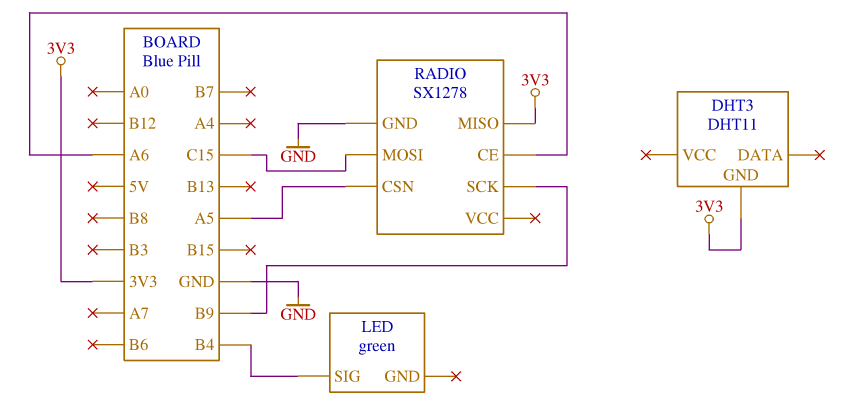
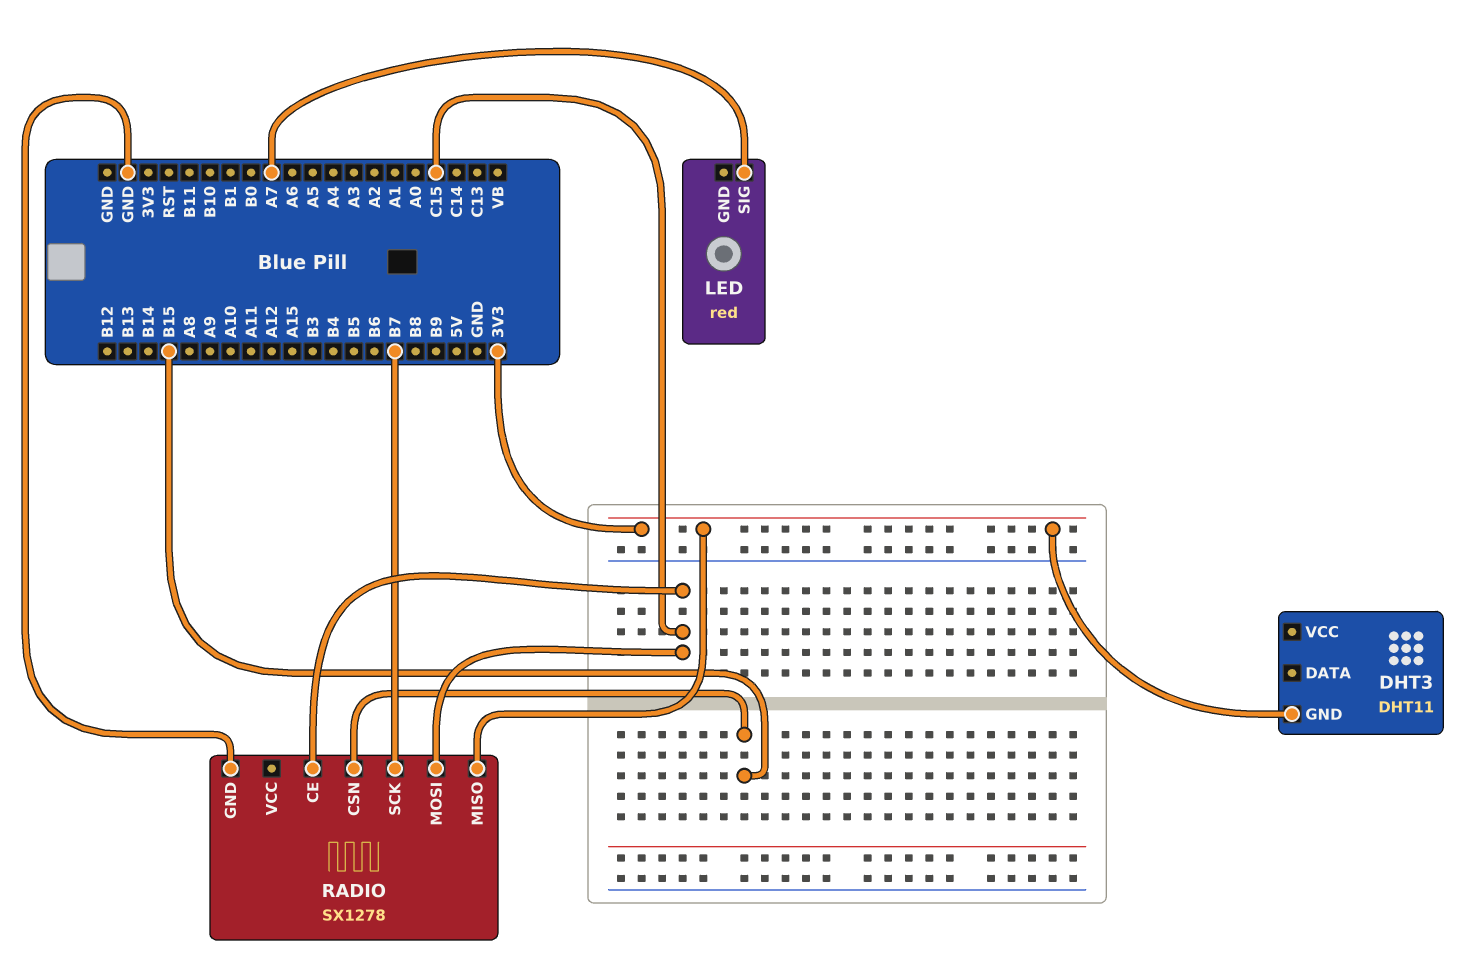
LED: green -> red
LED pin SIG: B4 -> A7
RADIO pin CE: A6 -> C15
RADIO pin CSN: A5 -> B15
RADIO pin SCK: B9 -> B7

